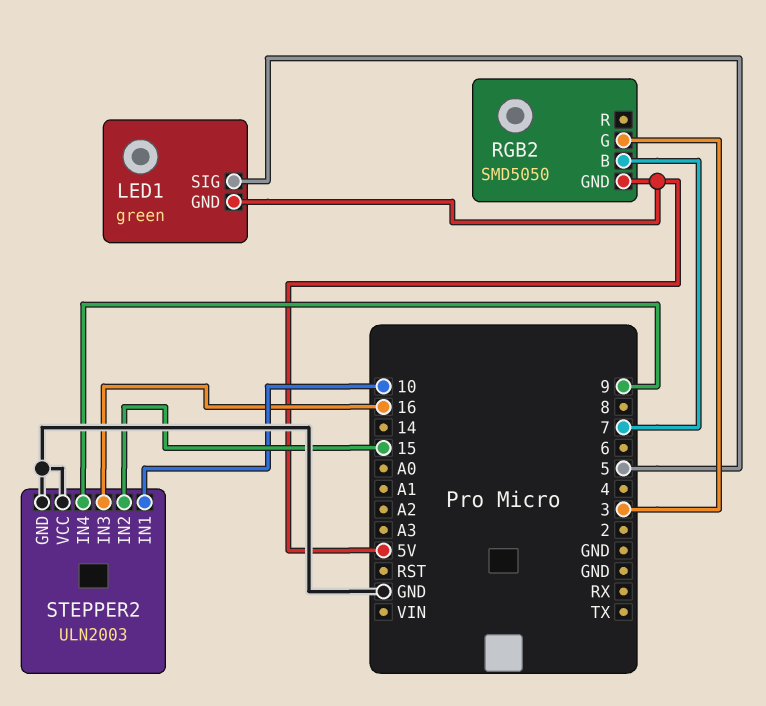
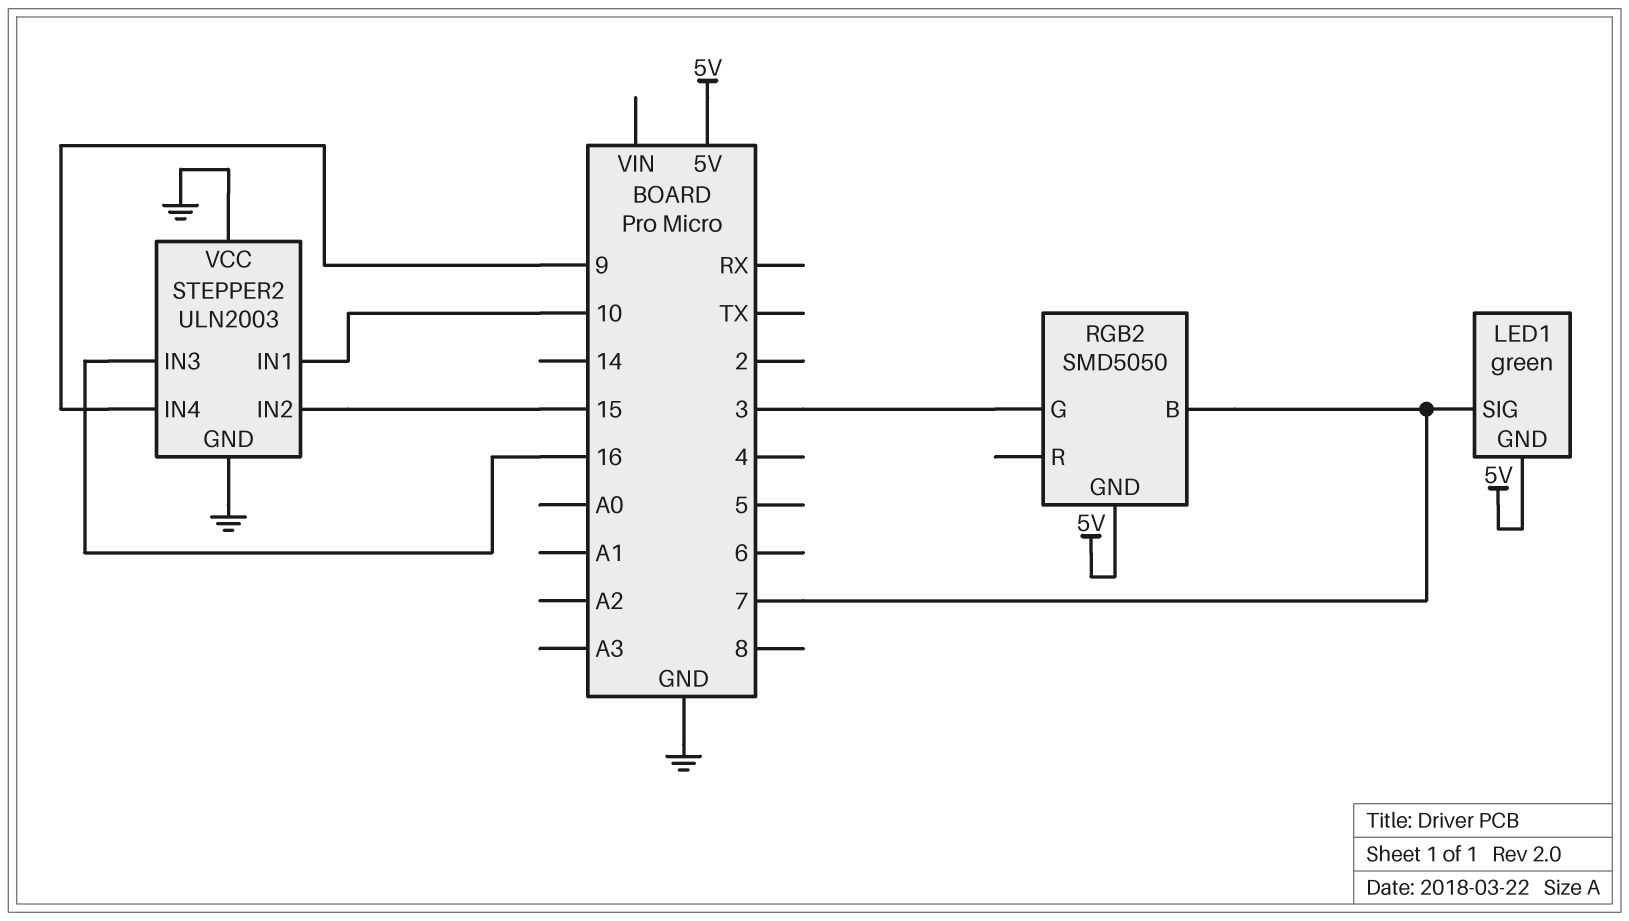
LED1 pin SIG: 5 -> 7

